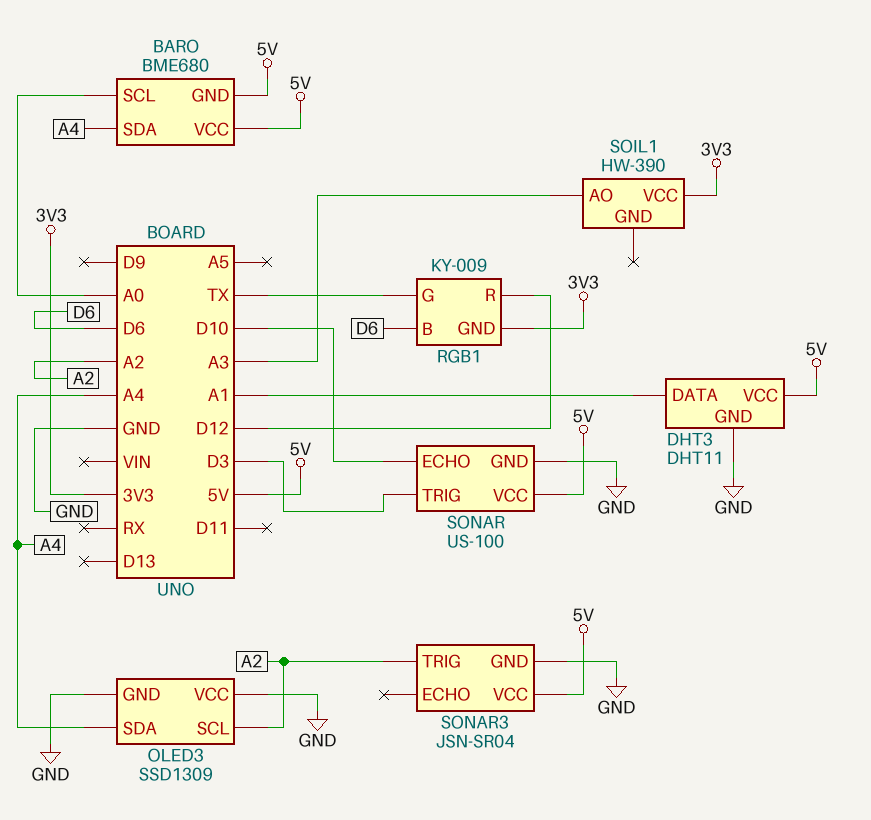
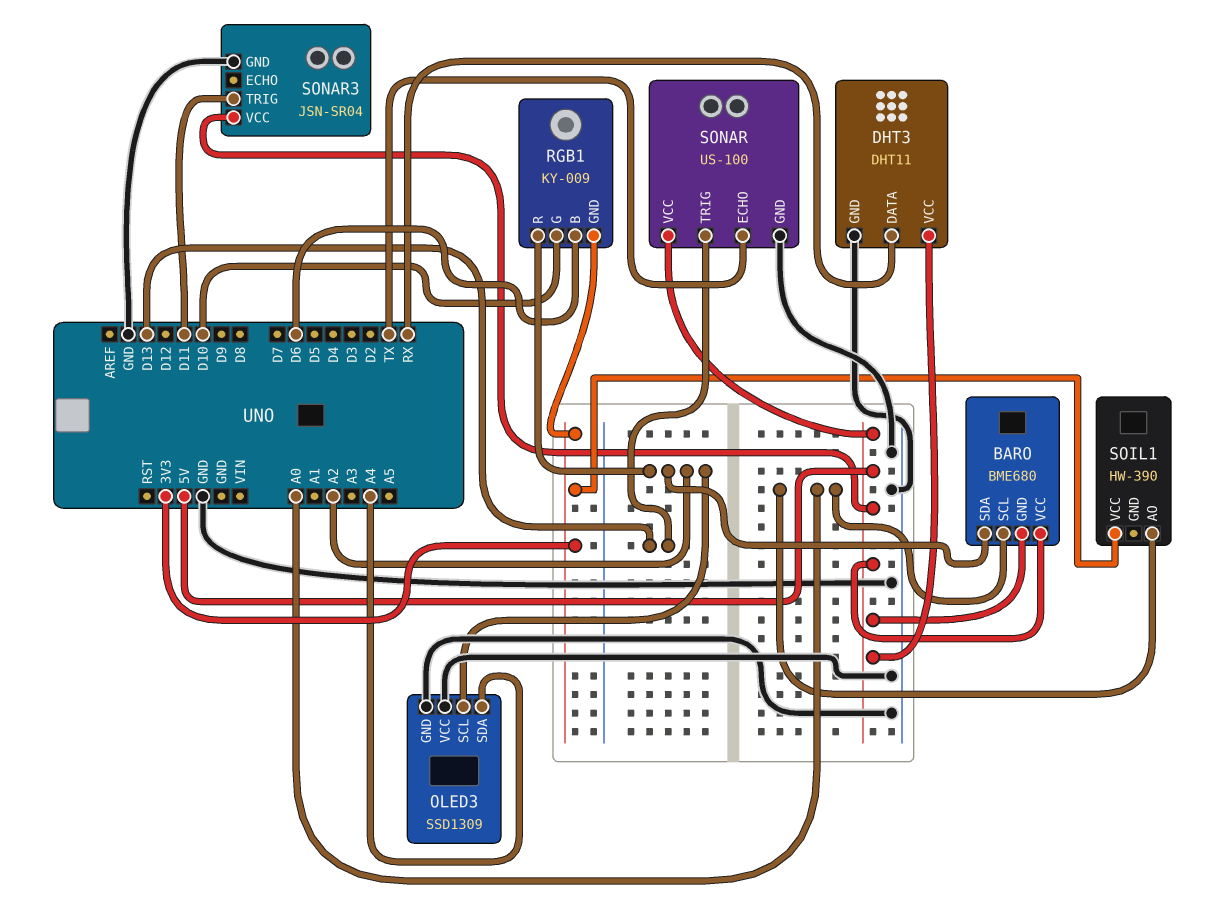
BARO pin SDA: A4 -> A2
DHT3 pin DATA: A1 -> RX
RGB1 pin G: TX -> D10
RGB1 pin R: D12 -> A2
SOIL1 pin AO: A3 -> A0
SONAR pin ECHO: D10 -> TX
SONAR pin TRIG: D3 -> D13
SONAR3 pin TRIG: A2 -> D11

